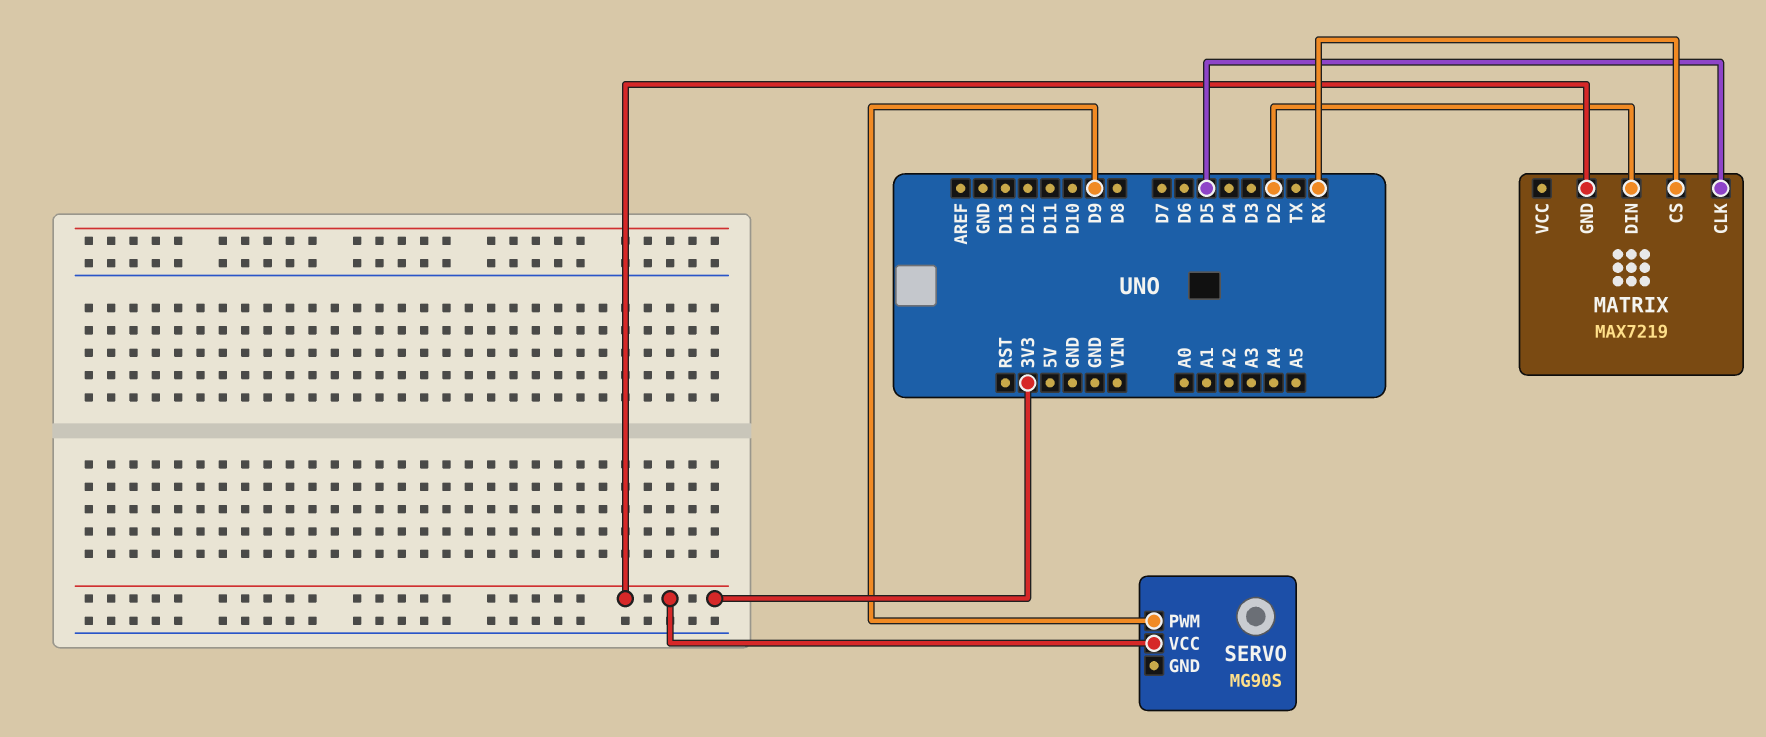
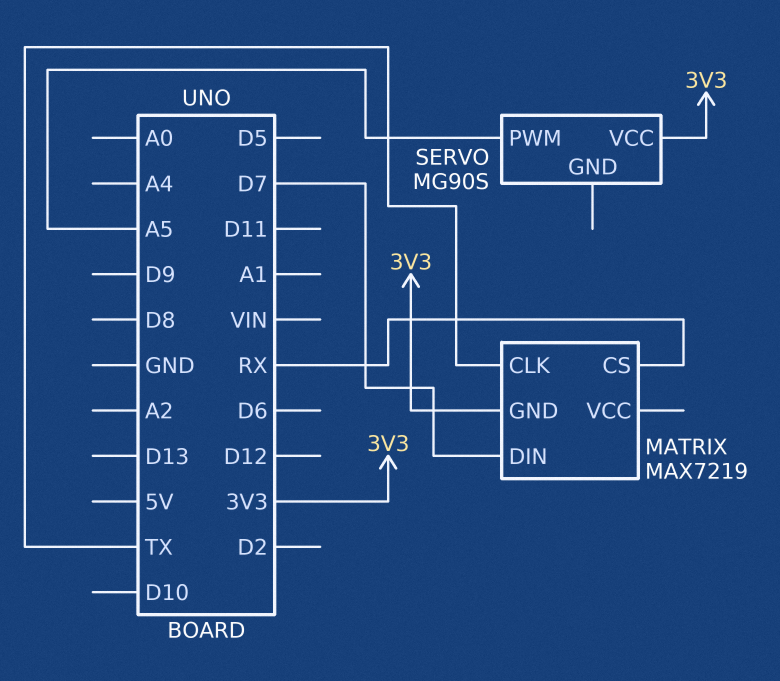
MATRIX pin CLK: D5 -> TX
MATRIX pin DIN: D2 -> D7
SERVO pin PWM: D9 -> A5

